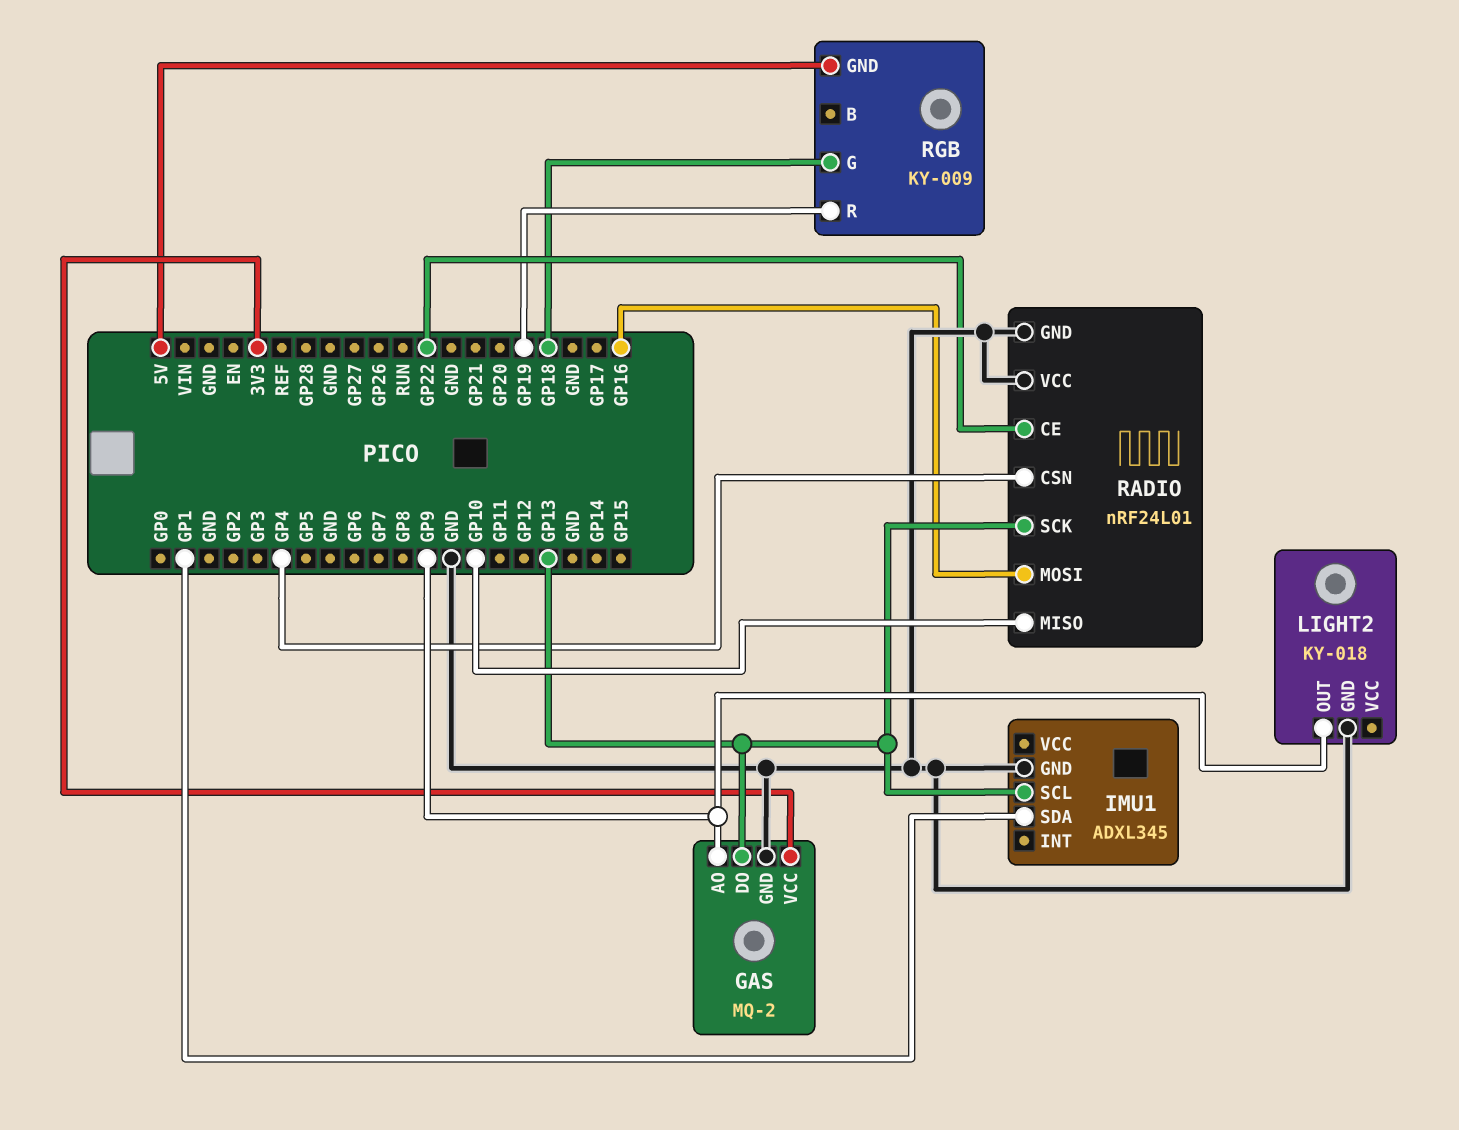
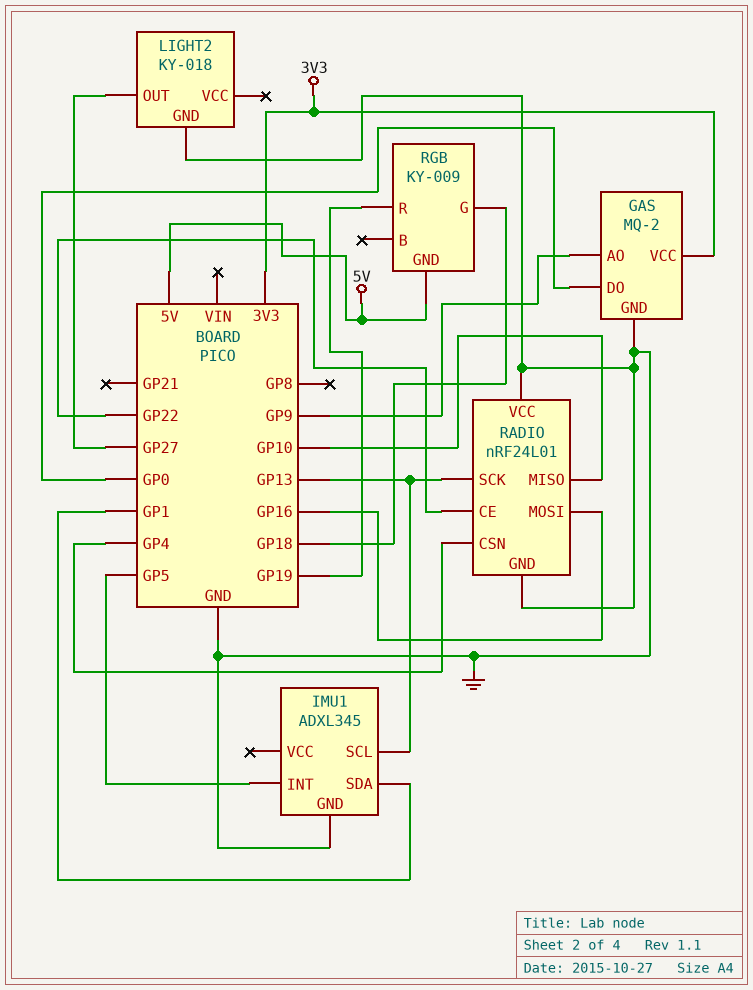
GAS pin DO: GP13 -> GP0
IMU1 pin INT: none -> GP5
LIGHT2 pin OUT: GP9 -> GP27

